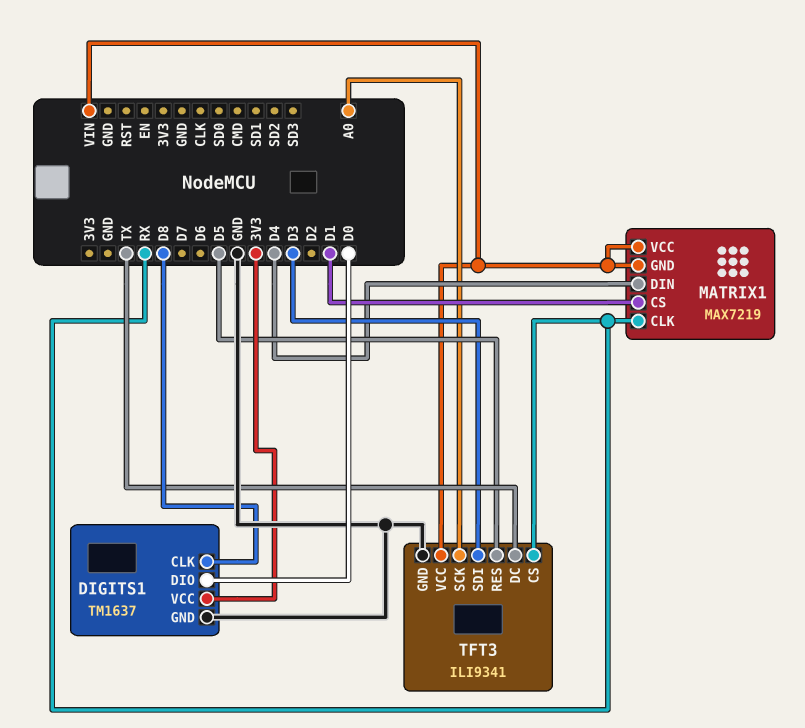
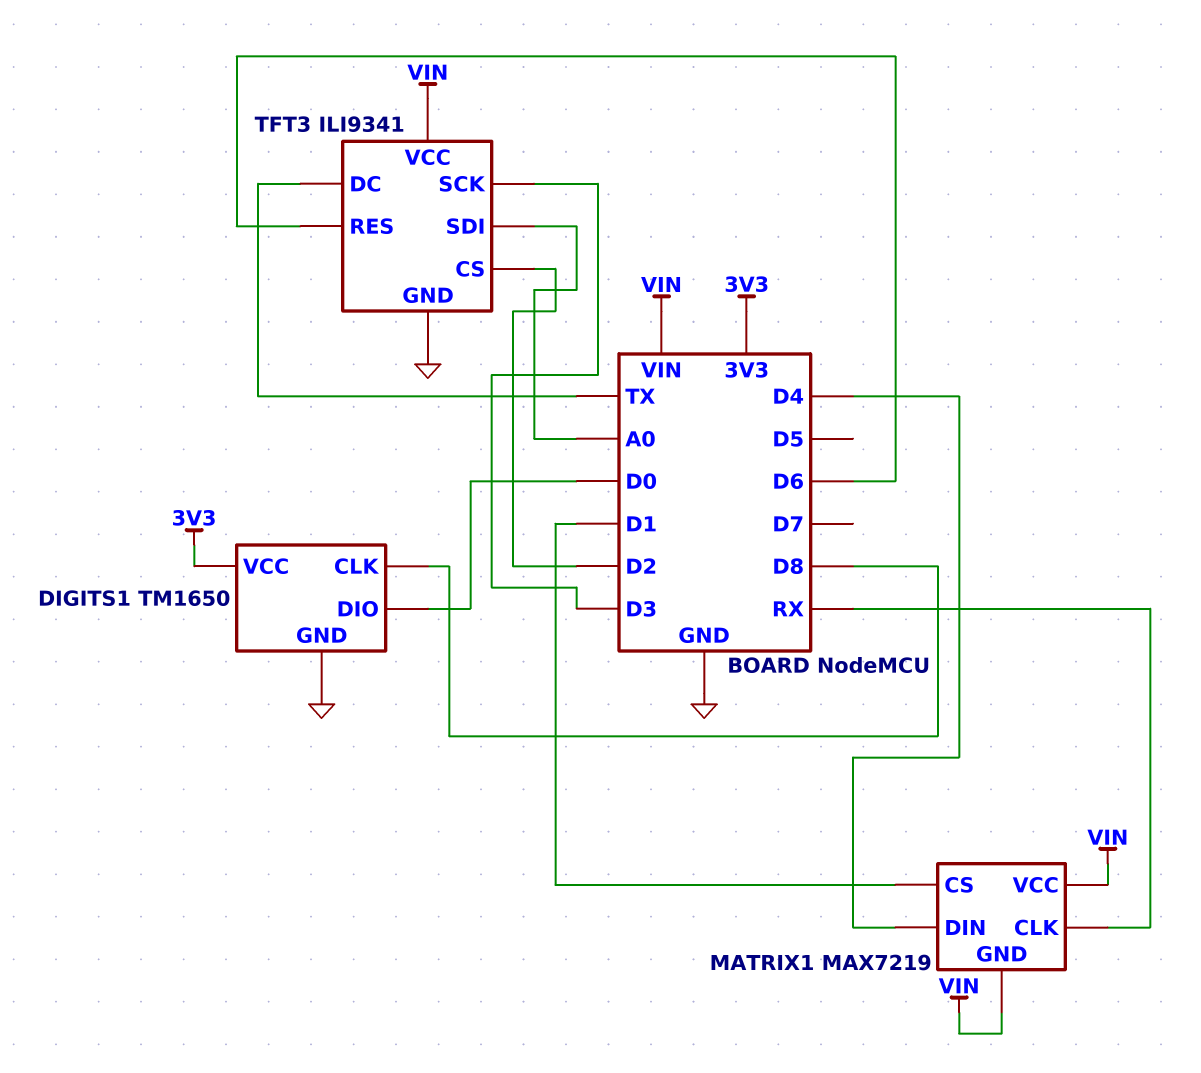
DIGITS1: TM1637 -> TM1650
TFT3 pin CS: RX -> D2
TFT3 pin RES: D5 -> D6
TFT3 pin SCK: A0 -> D3
TFT3 pin SDI: D3 -> A0

